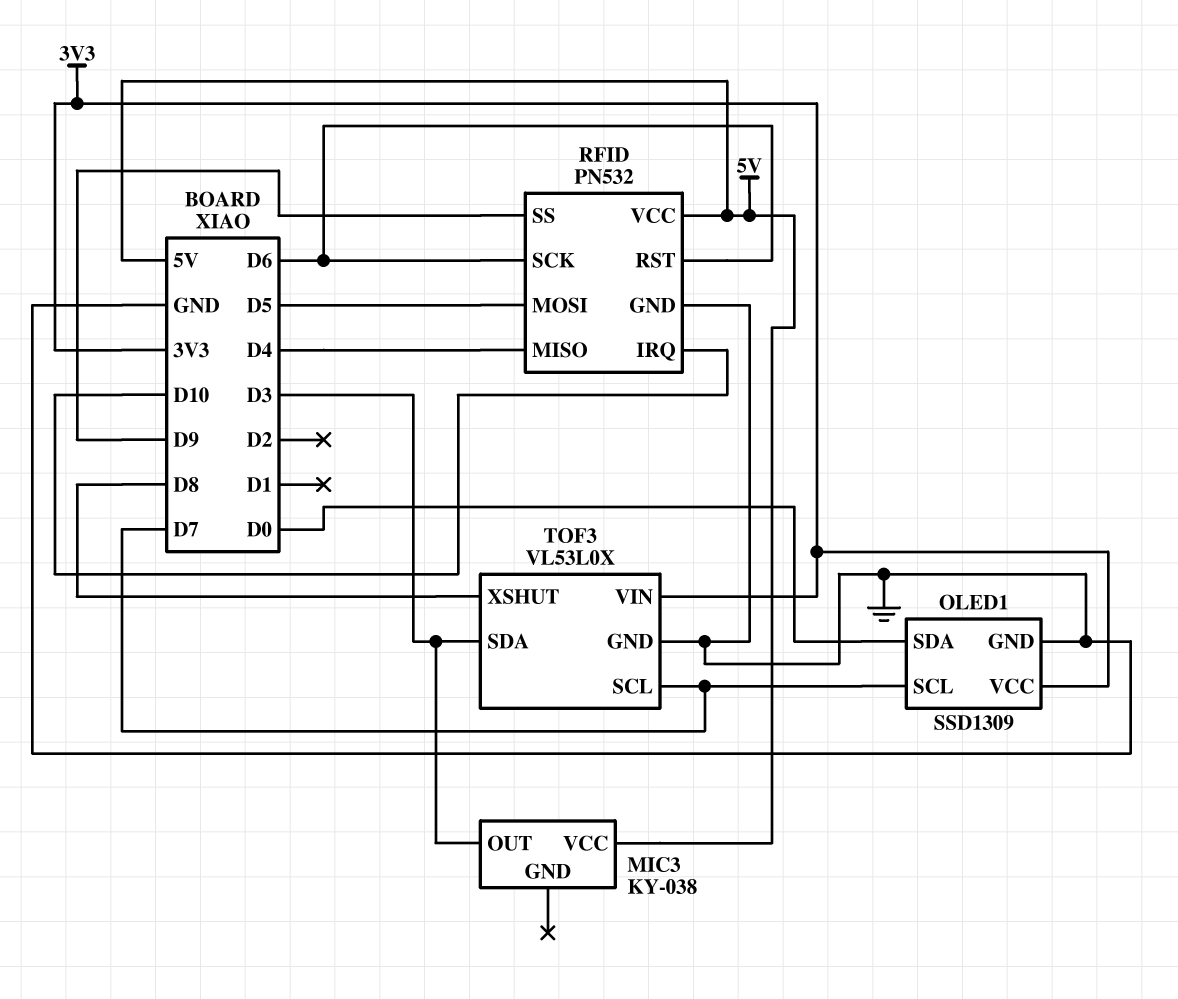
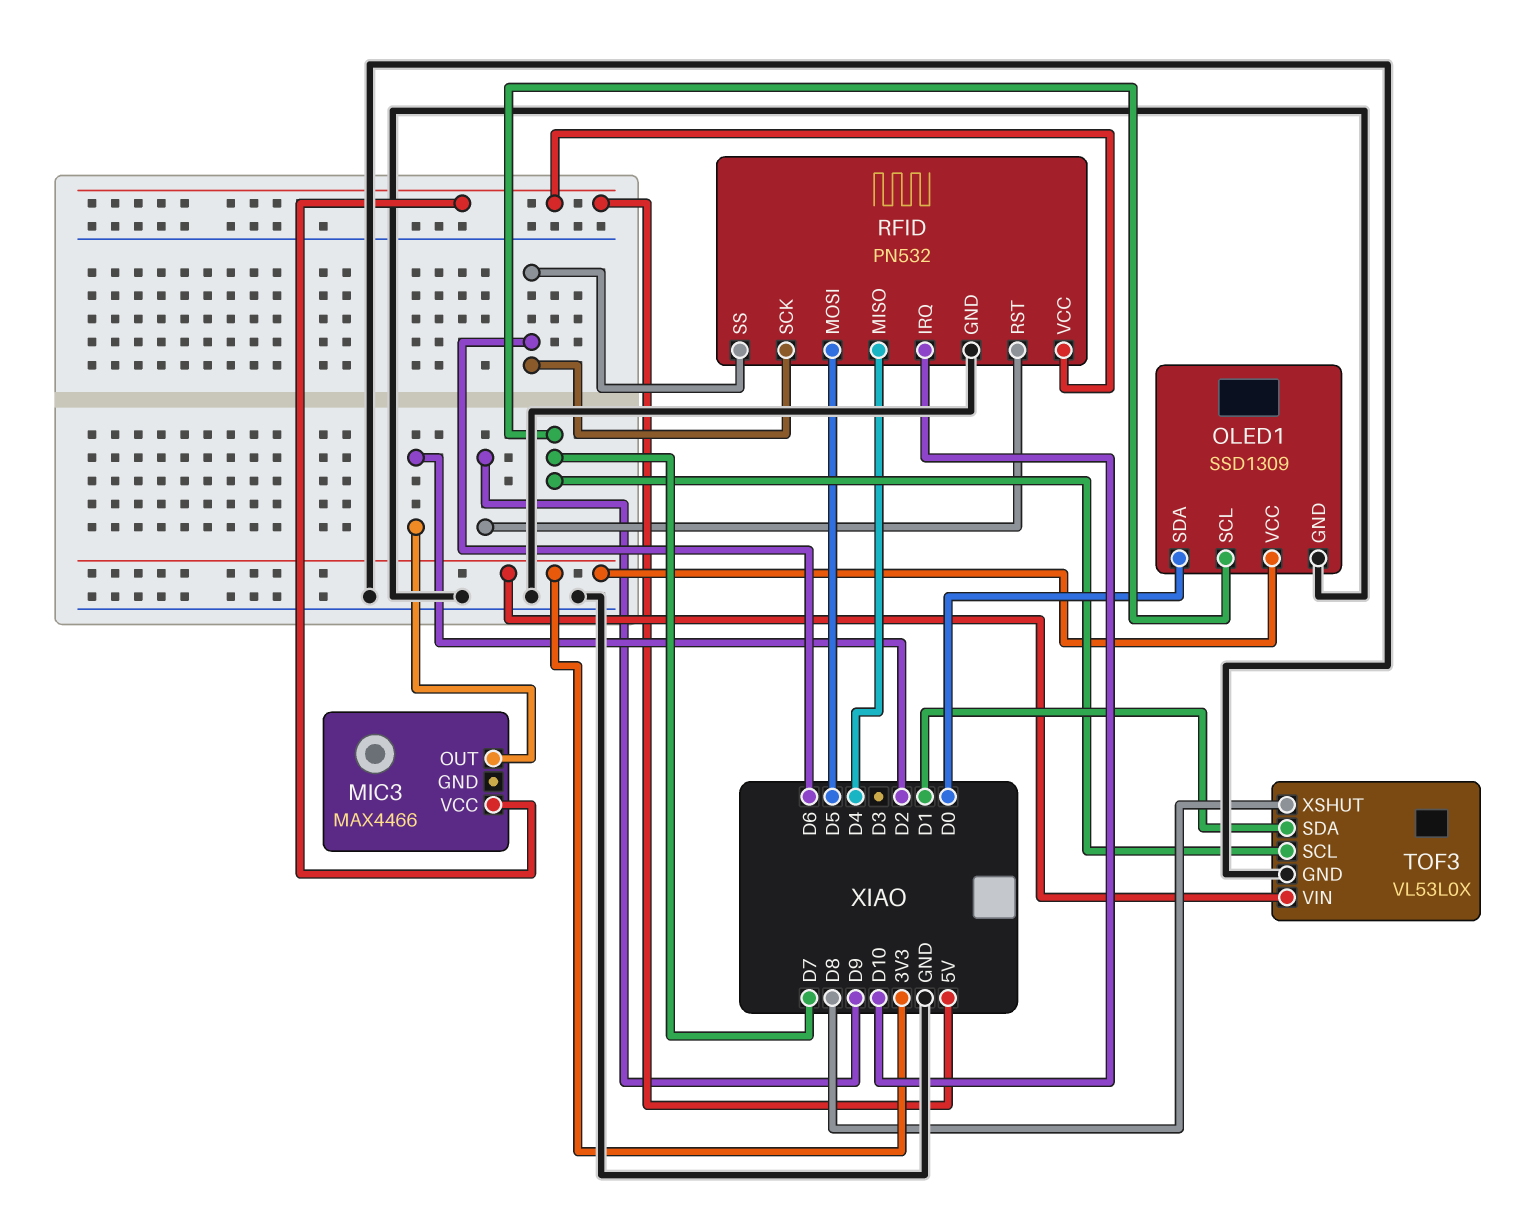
MIC3: KY-038 -> MAX4466
MIC3 pin OUT: D3 -> D2
RFID pin RST: D6 -> D9
RFID pin SS: D9 -> D6
TOF3 pin SDA: D3 -> D1

